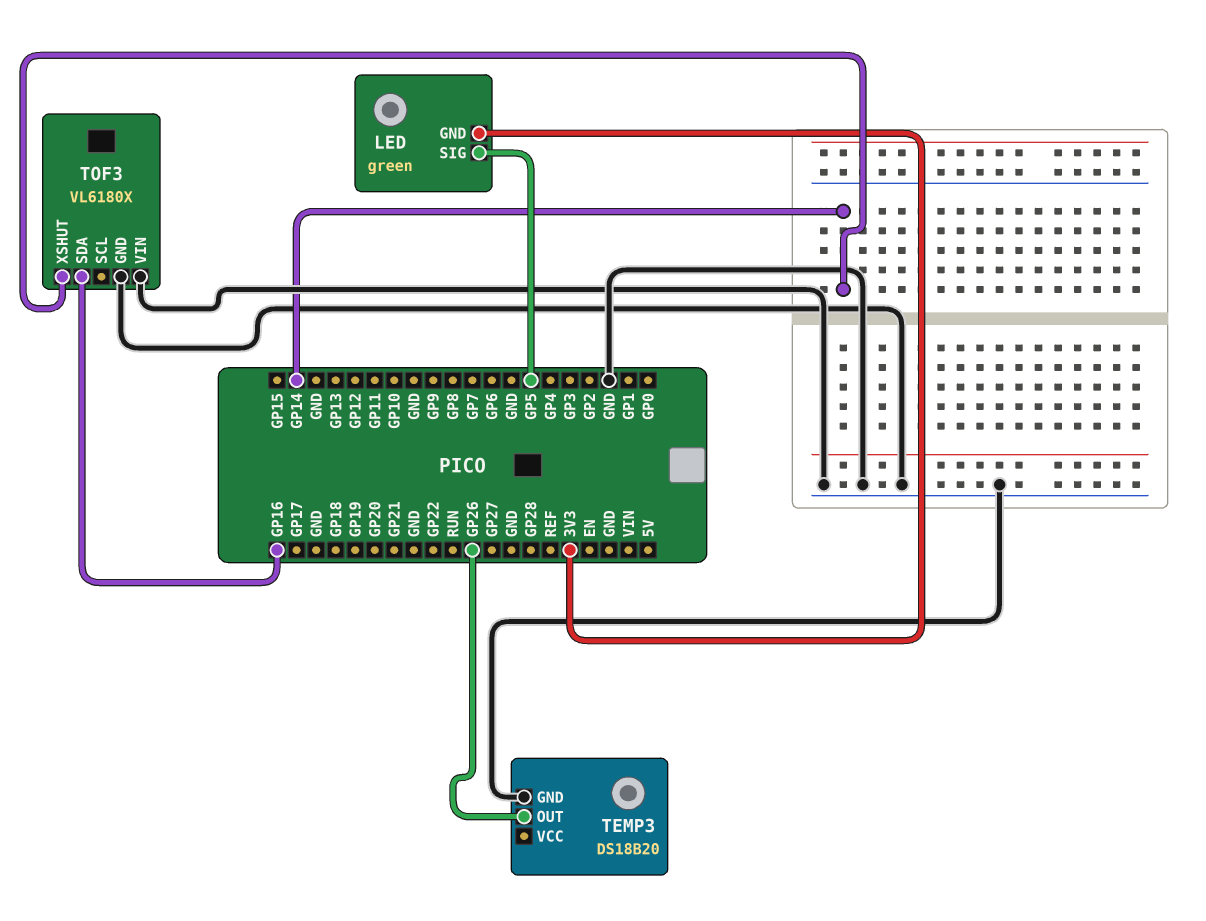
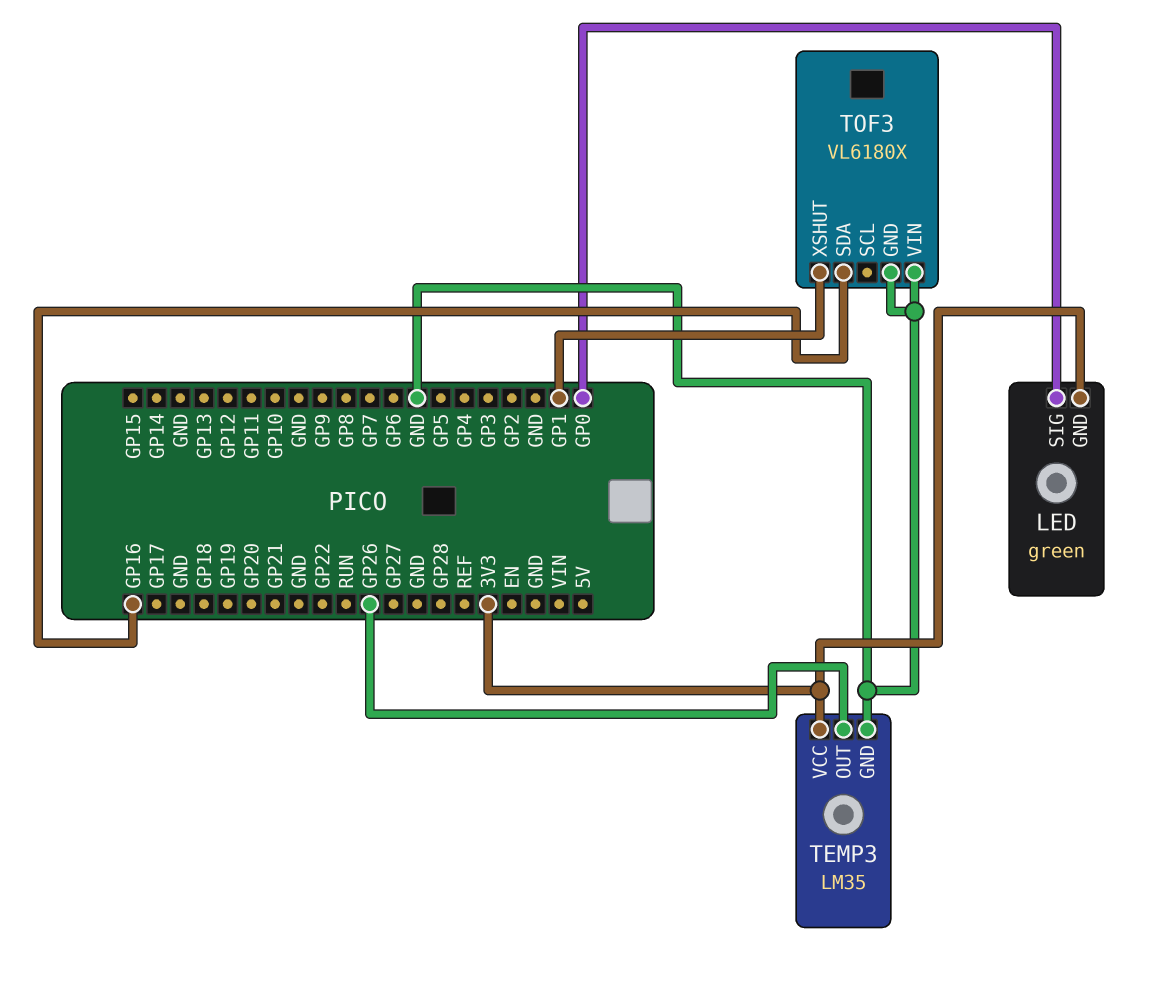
LED pin SIG: GP5 -> GP0
TEMP3: DS18B20 -> LM35
TEMP3 pin VCC: none -> 3V3
TOF3 pin XSHUT: GP14 -> GP1

